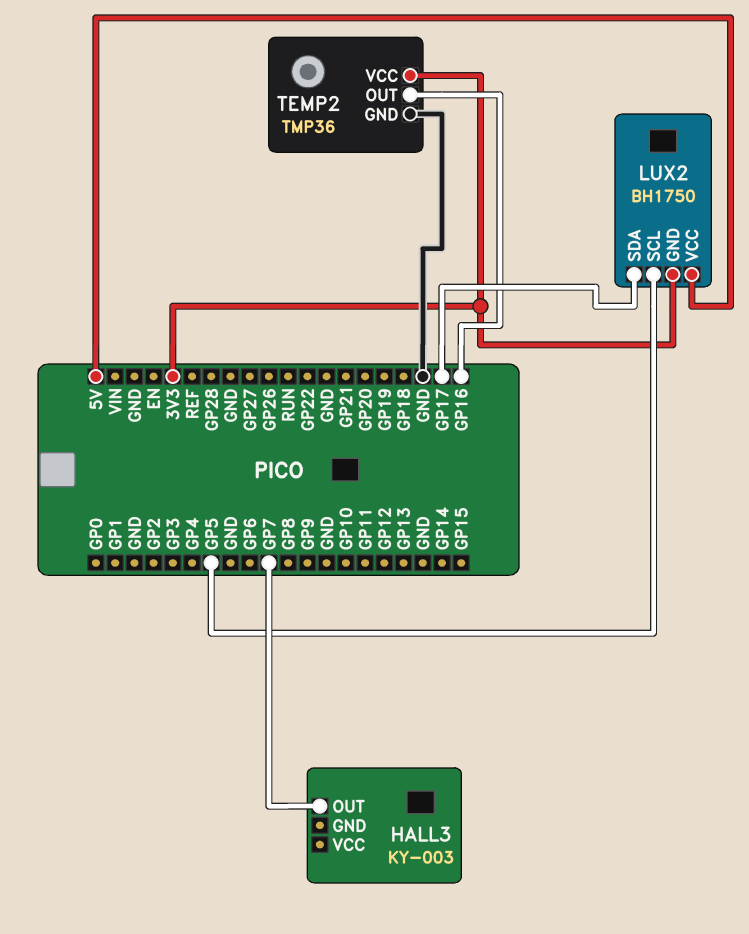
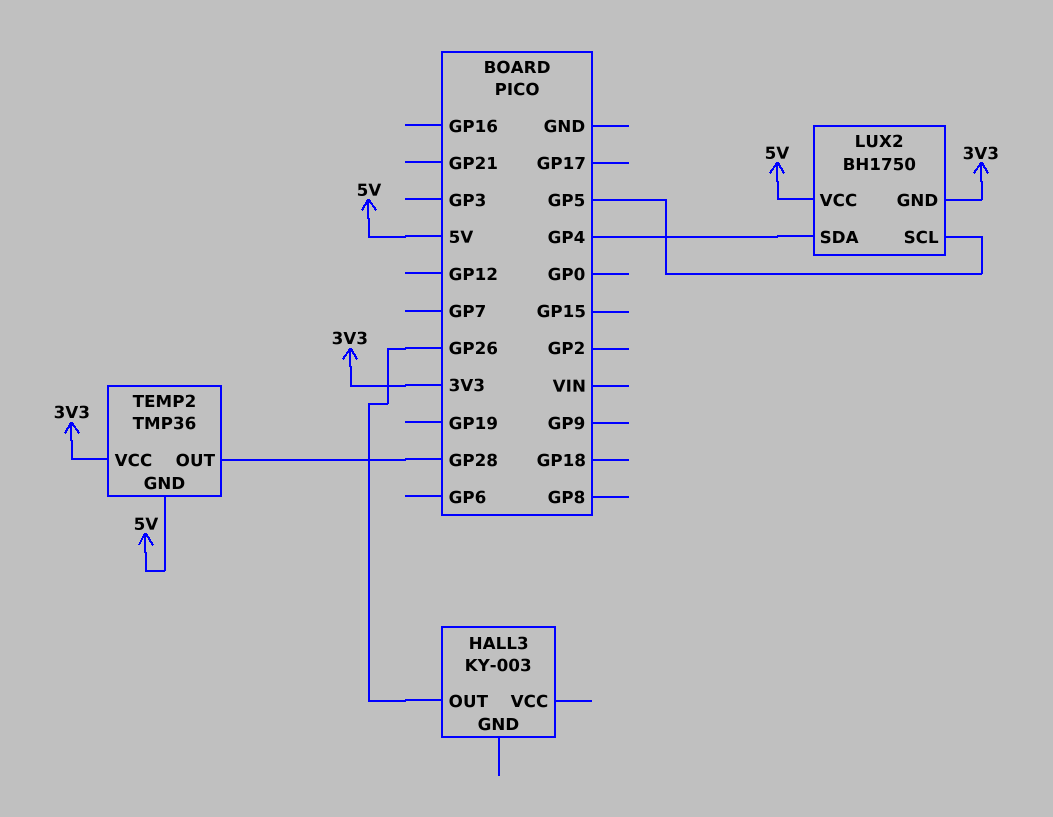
HALL3 pin OUT: GP7 -> GP26
LUX2 pin SDA: GP17 -> GP4
TEMP2 pin GND: GND -> 5V
TEMP2 pin OUT: GP16 -> GP28

